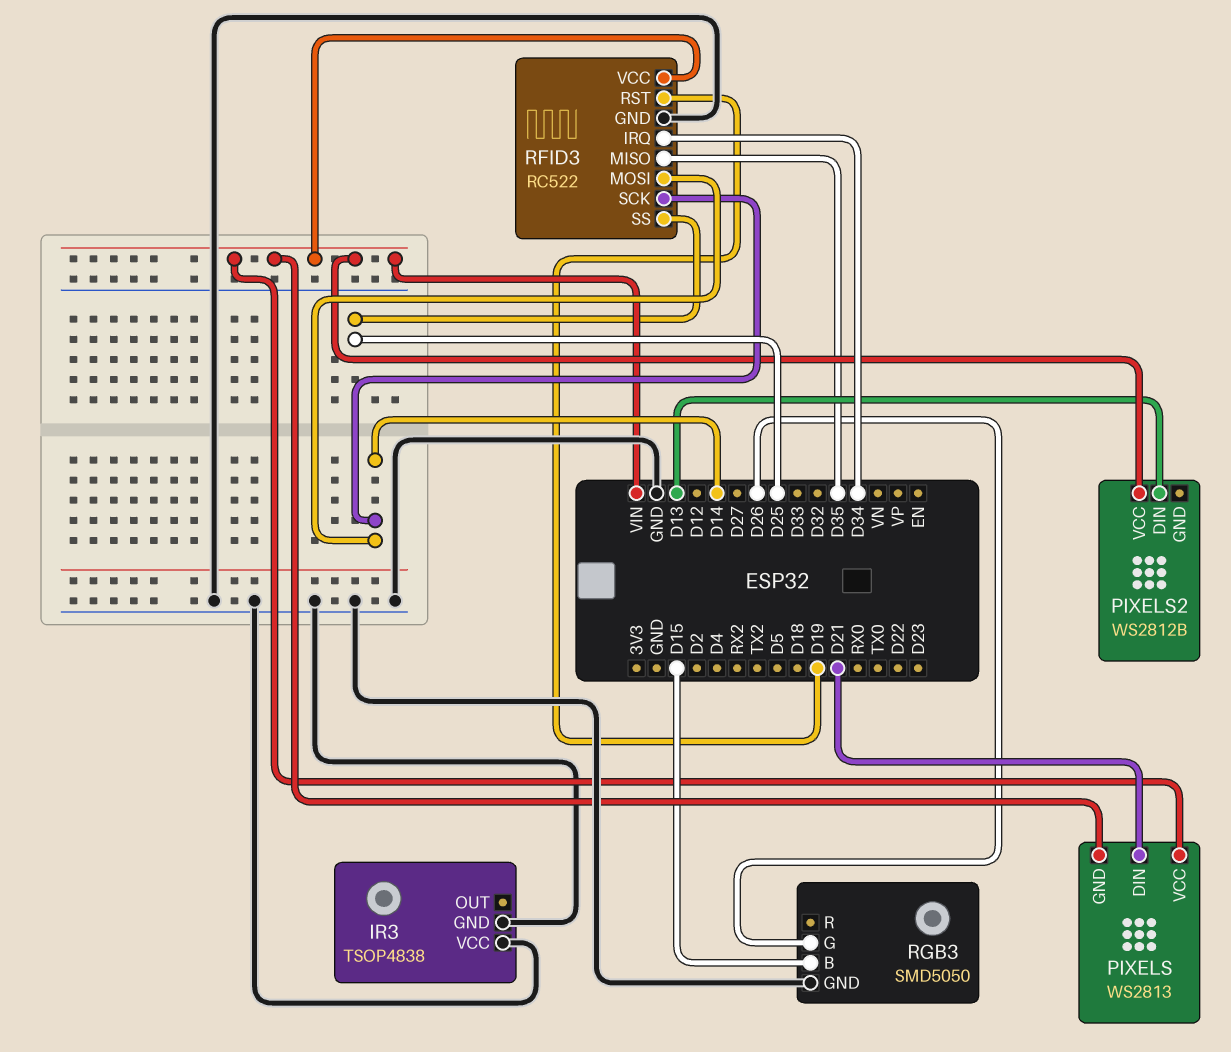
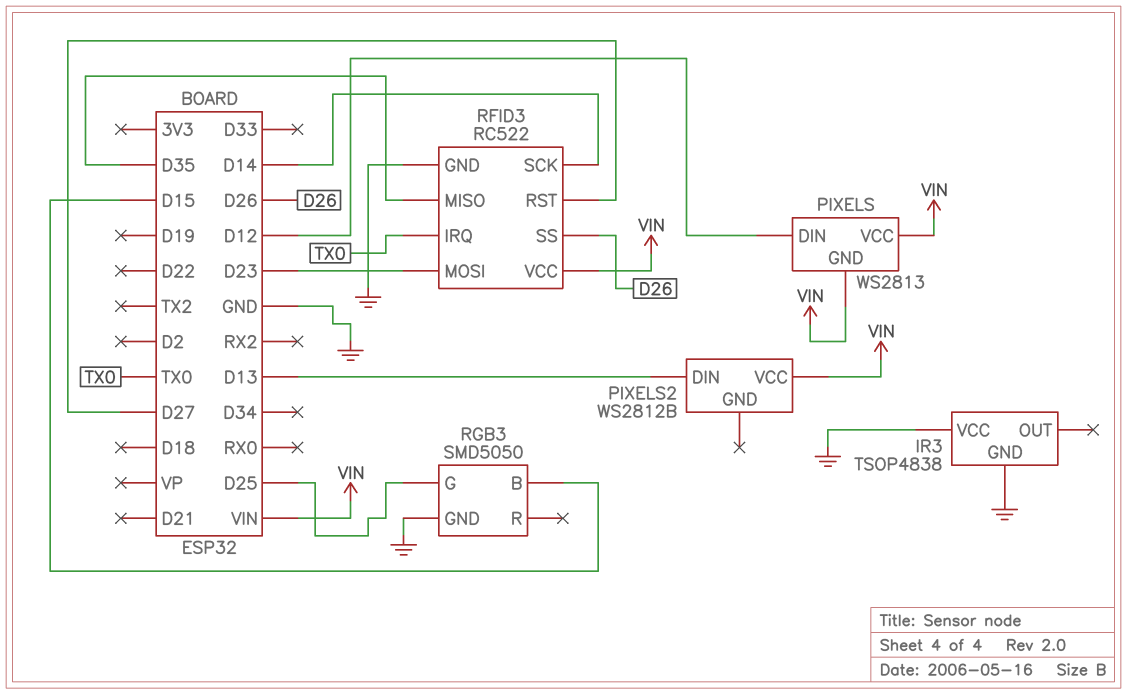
PIXELS pin DIN: D21 -> D12
RFID3 pin IRQ: D34 -> TX0
RFID3 pin MOSI: D14 -> D23
RFID3 pin RST: D19 -> D27
RFID3 pin SS: D25 -> D26
RGB3 pin G: D26 -> D25

